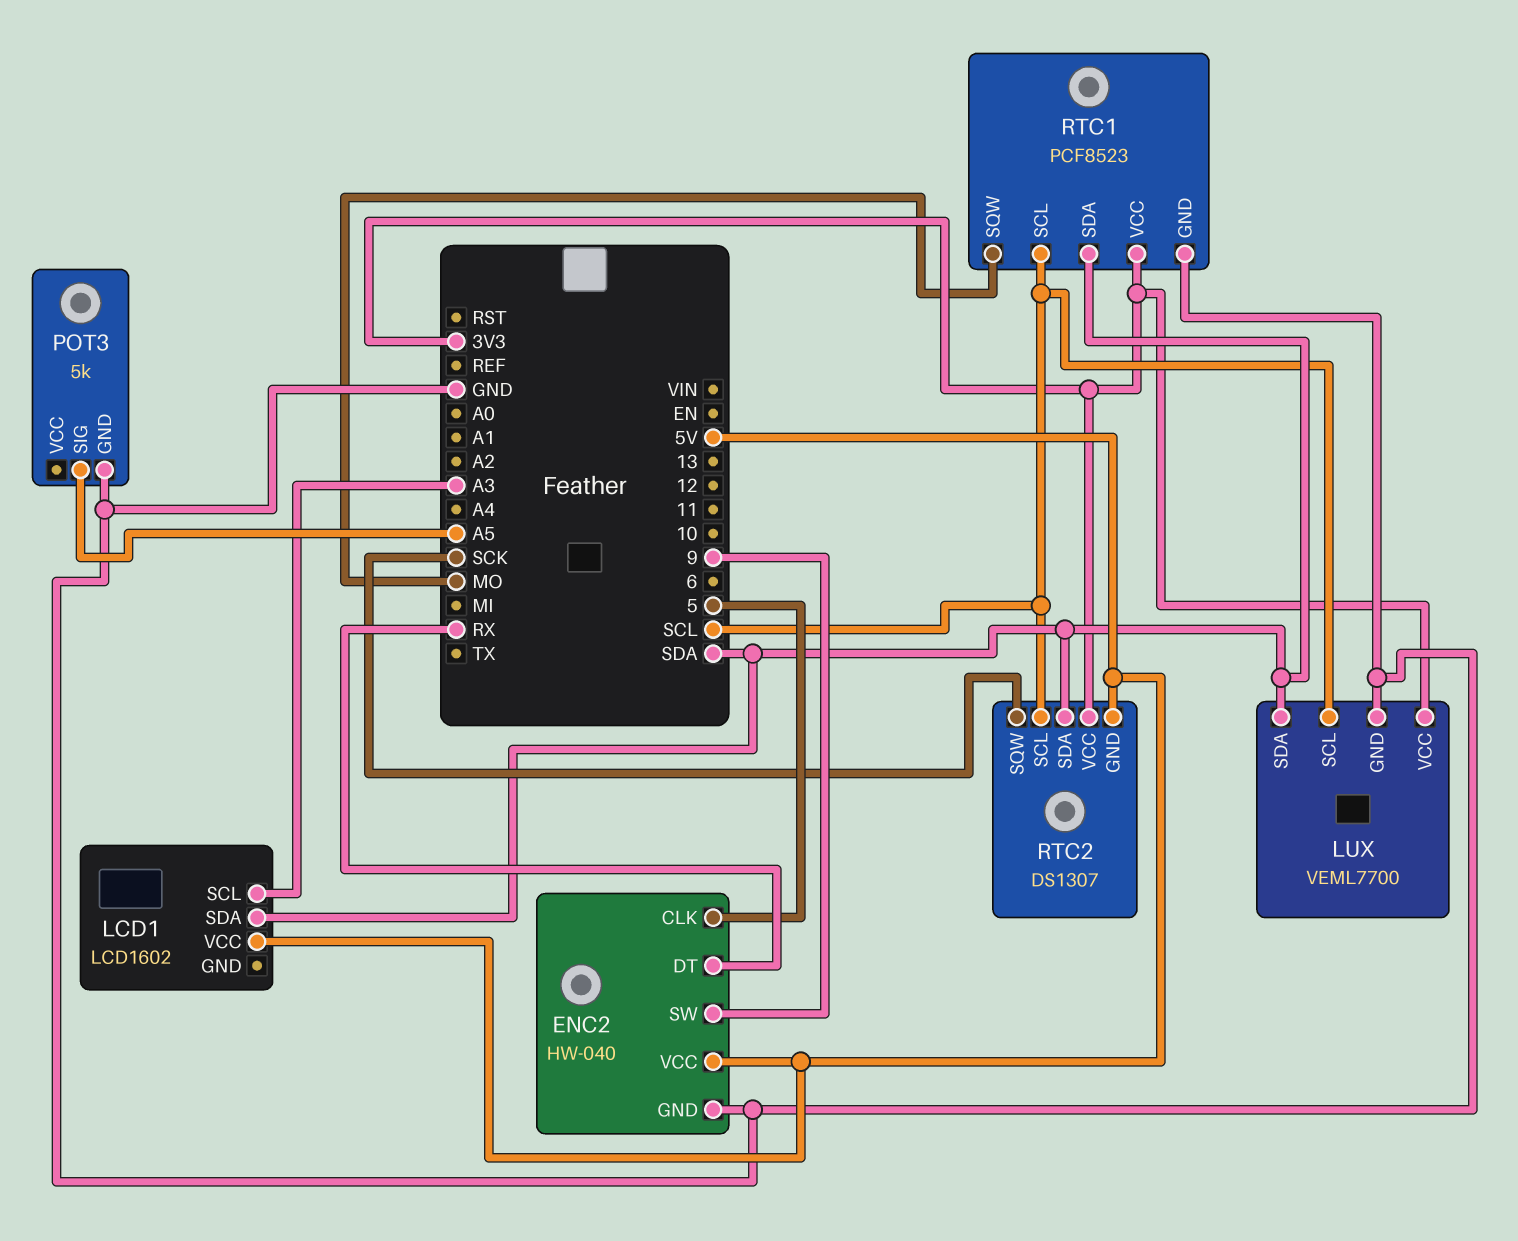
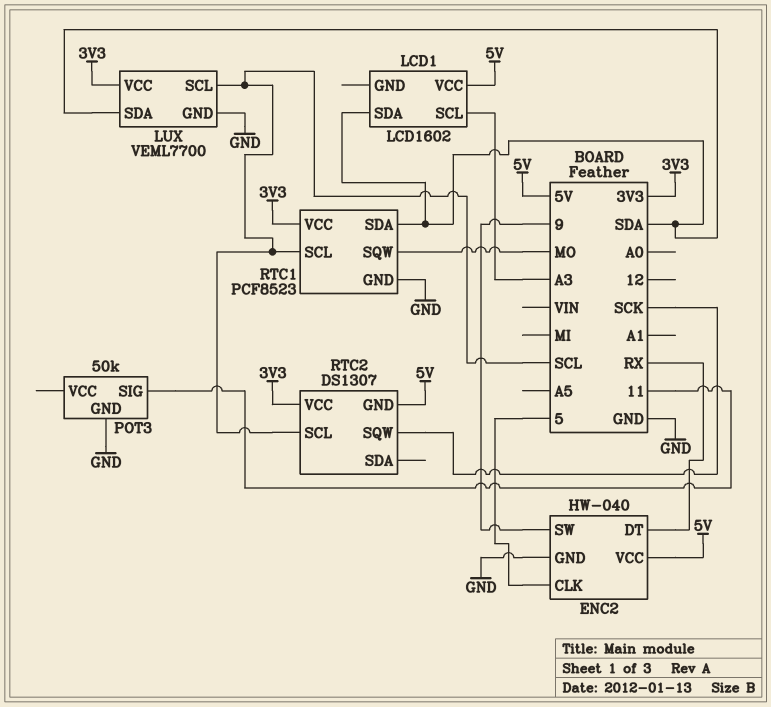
POT3: 5k -> 50k
POT3 pin SIG: A5 -> 11
RTC2 pin SDA: SDA -> none

